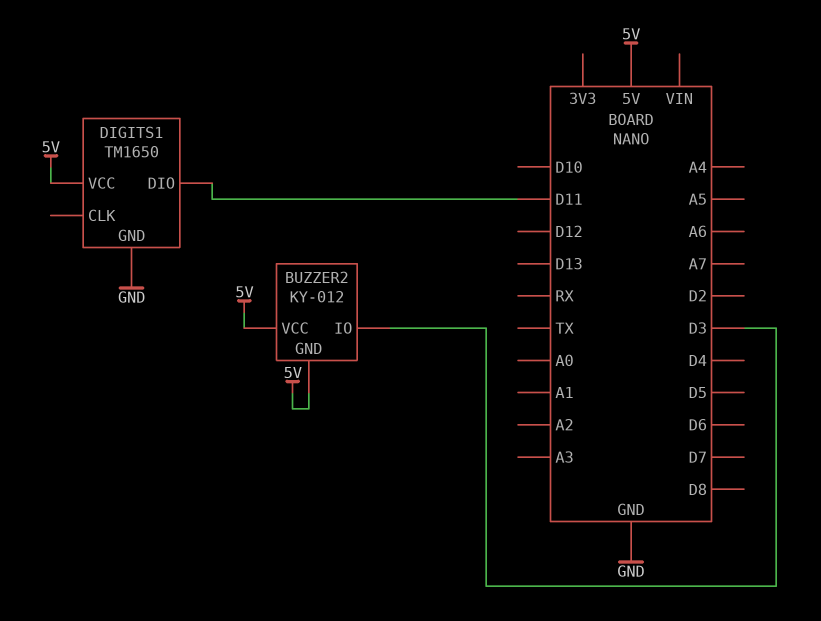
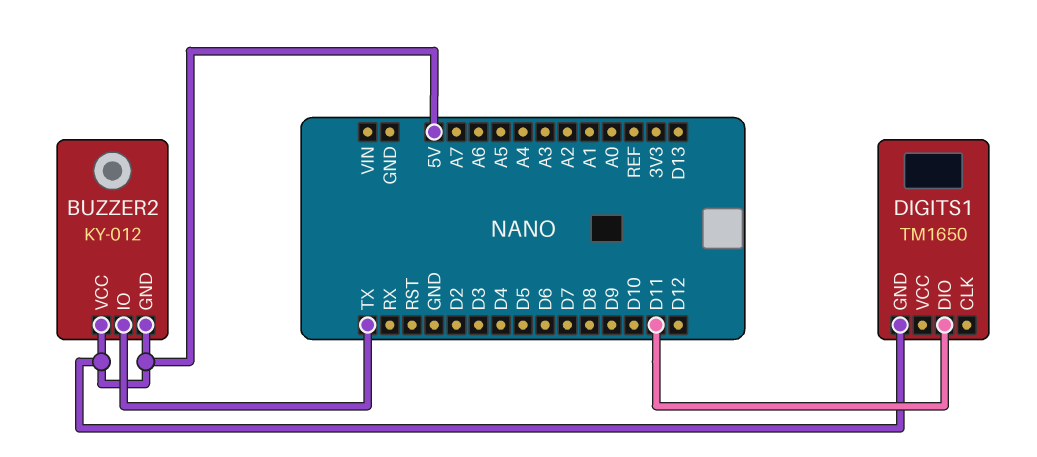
BUZZER2 pin IO: D3 -> TX
DIGITS1 pin GND: GND -> 5V
DIGITS1 pin VCC: 5V -> none

